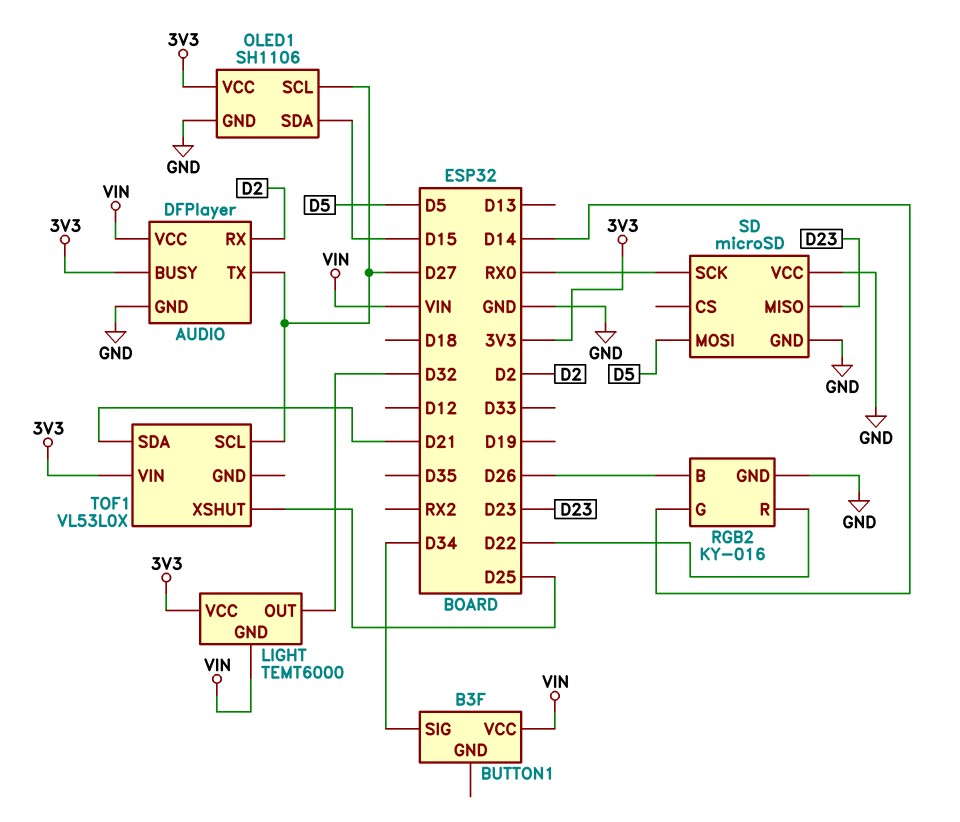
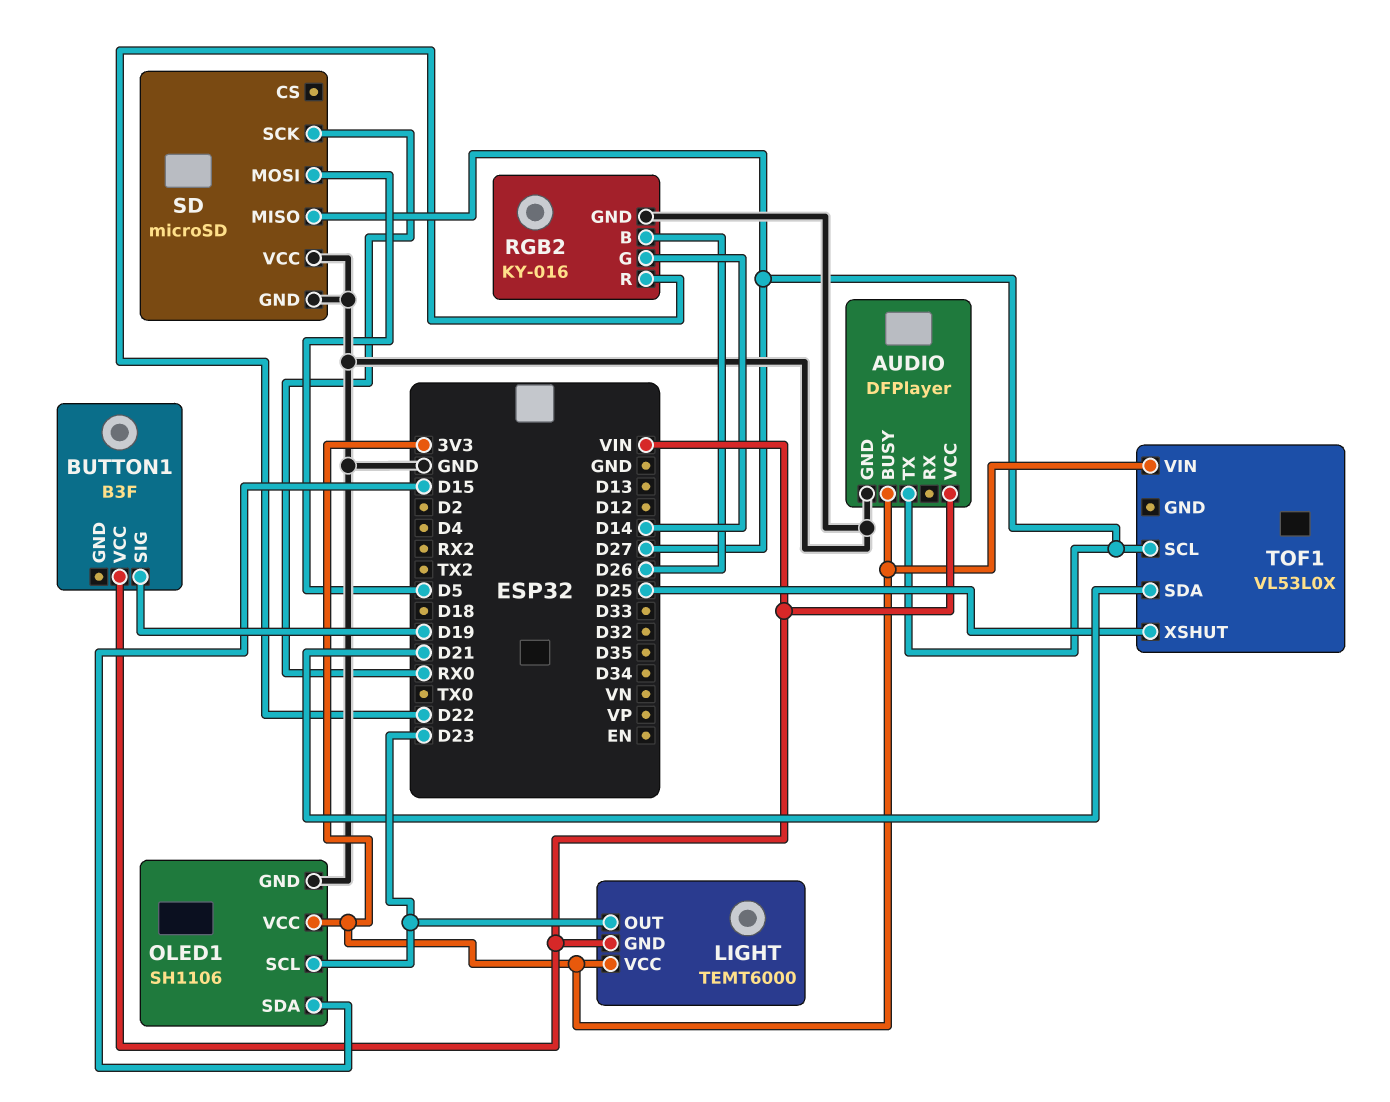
AUDIO pin RX: D2 -> none
BUTTON1 pin SIG: D34 -> D19
LIGHT pin OUT: D32 -> D23
OLED1 pin SCL: D27 -> D23
SD pin MISO: D23 -> D27

